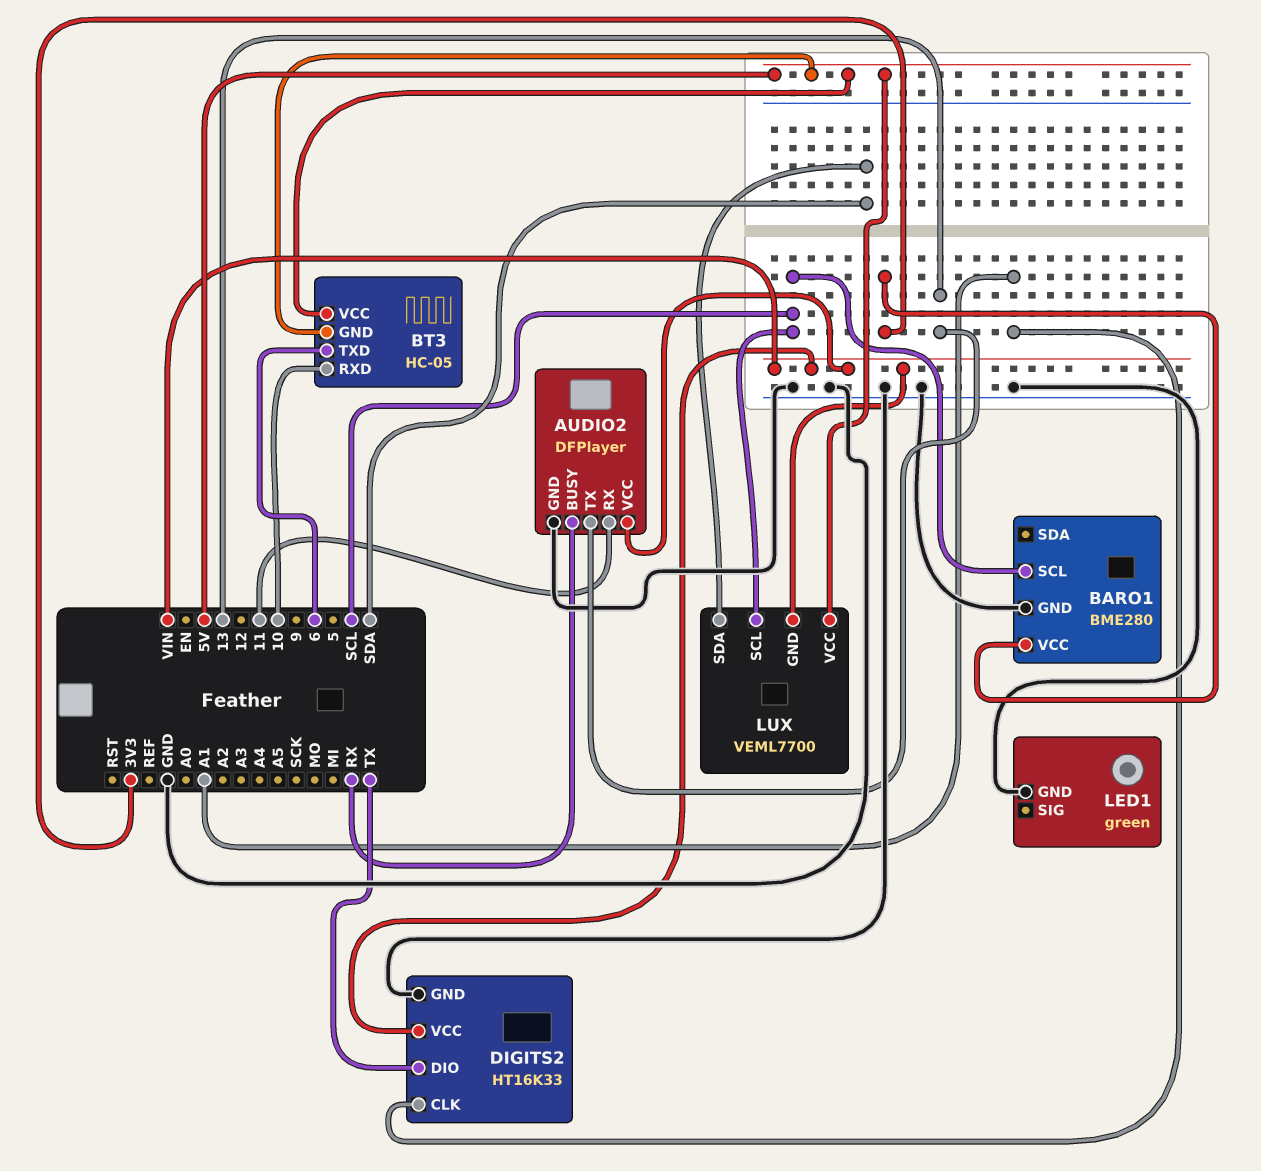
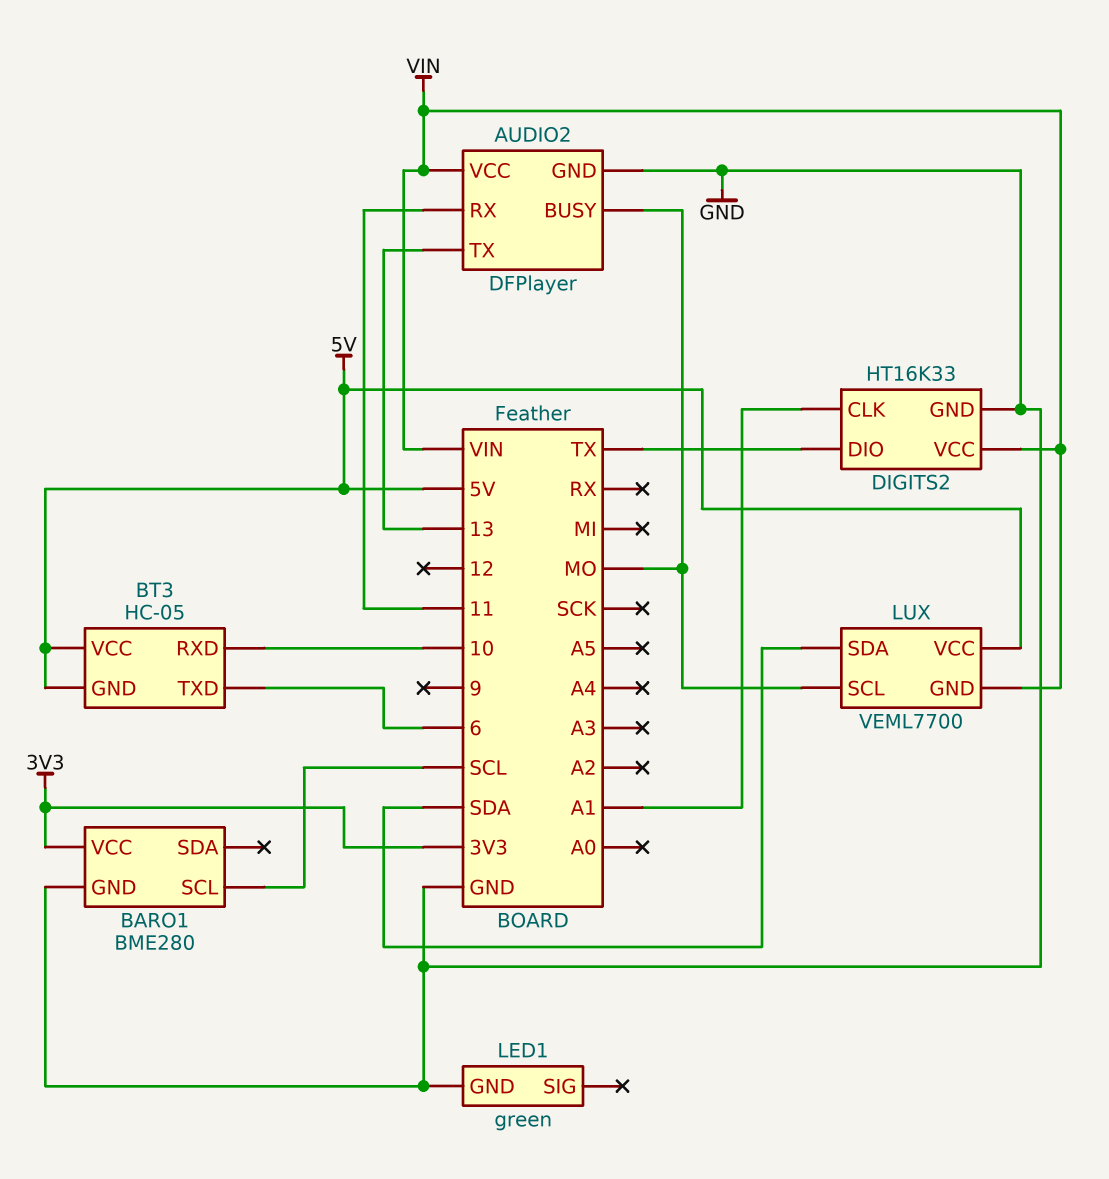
AUDIO2 pin BUSY: RX -> MO
LUX pin SCL: SCL -> MO

